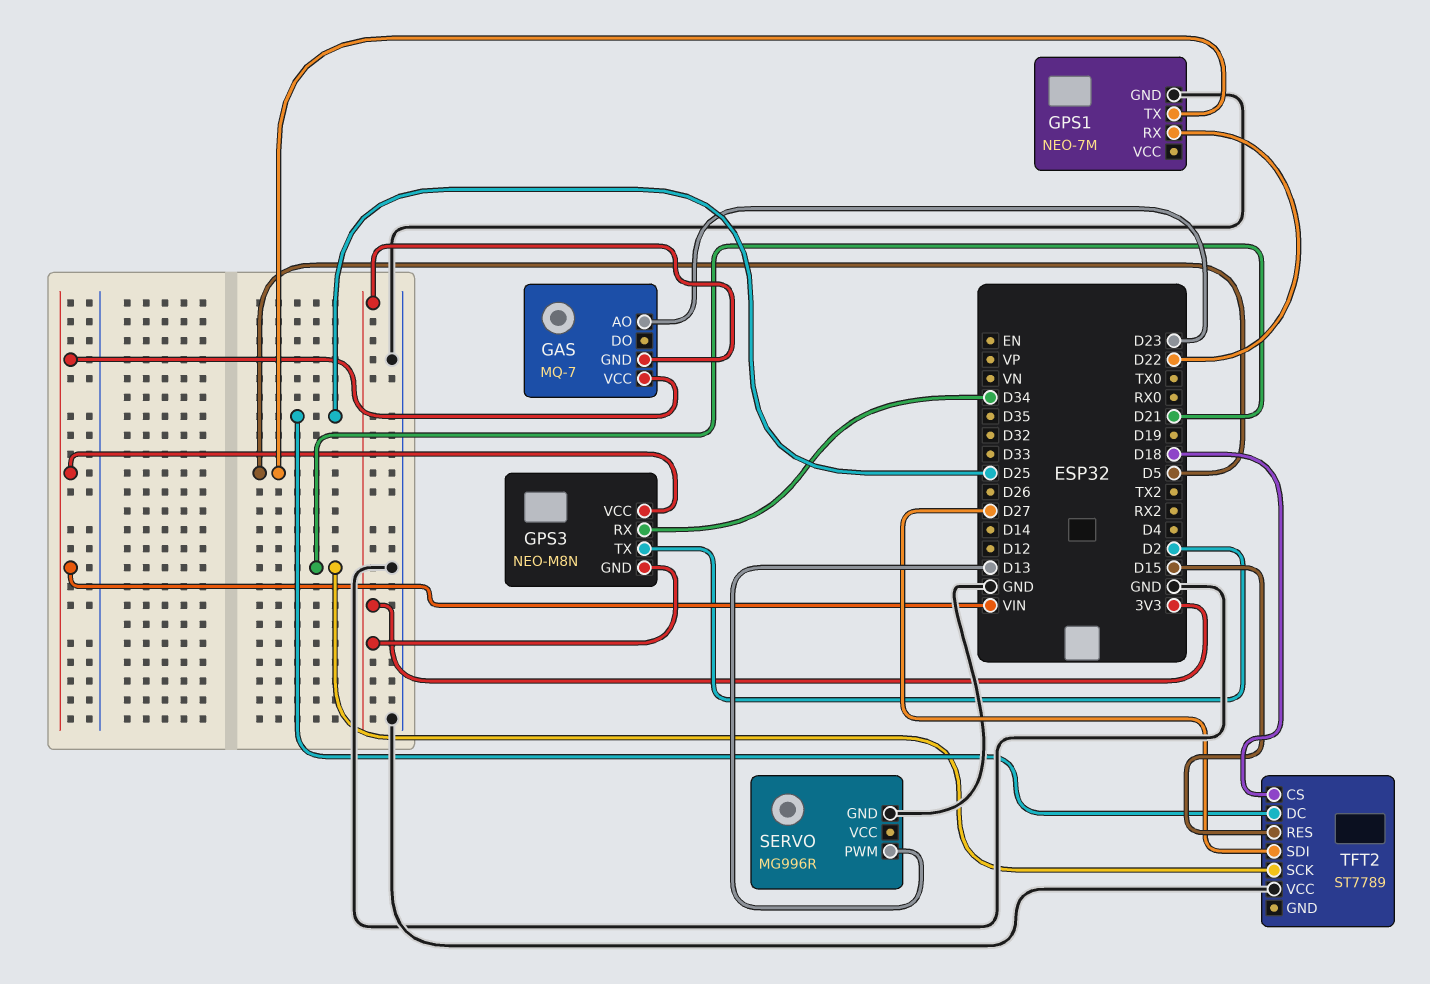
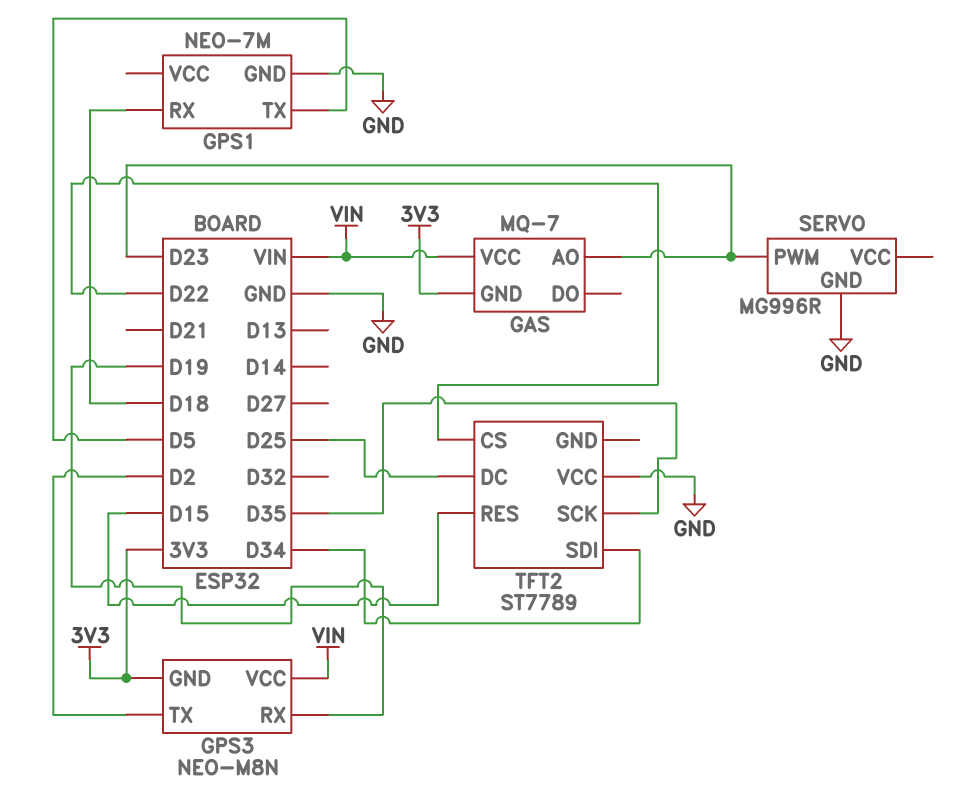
GPS1 pin RX: D22 -> D18
GPS3 pin RX: D34 -> D19
SERVO pin PWM: D13 -> D23
TFT2 pin CS: D18 -> D22
TFT2 pin SCK: D21 -> D35
TFT2 pin SDI: D27 -> D34

